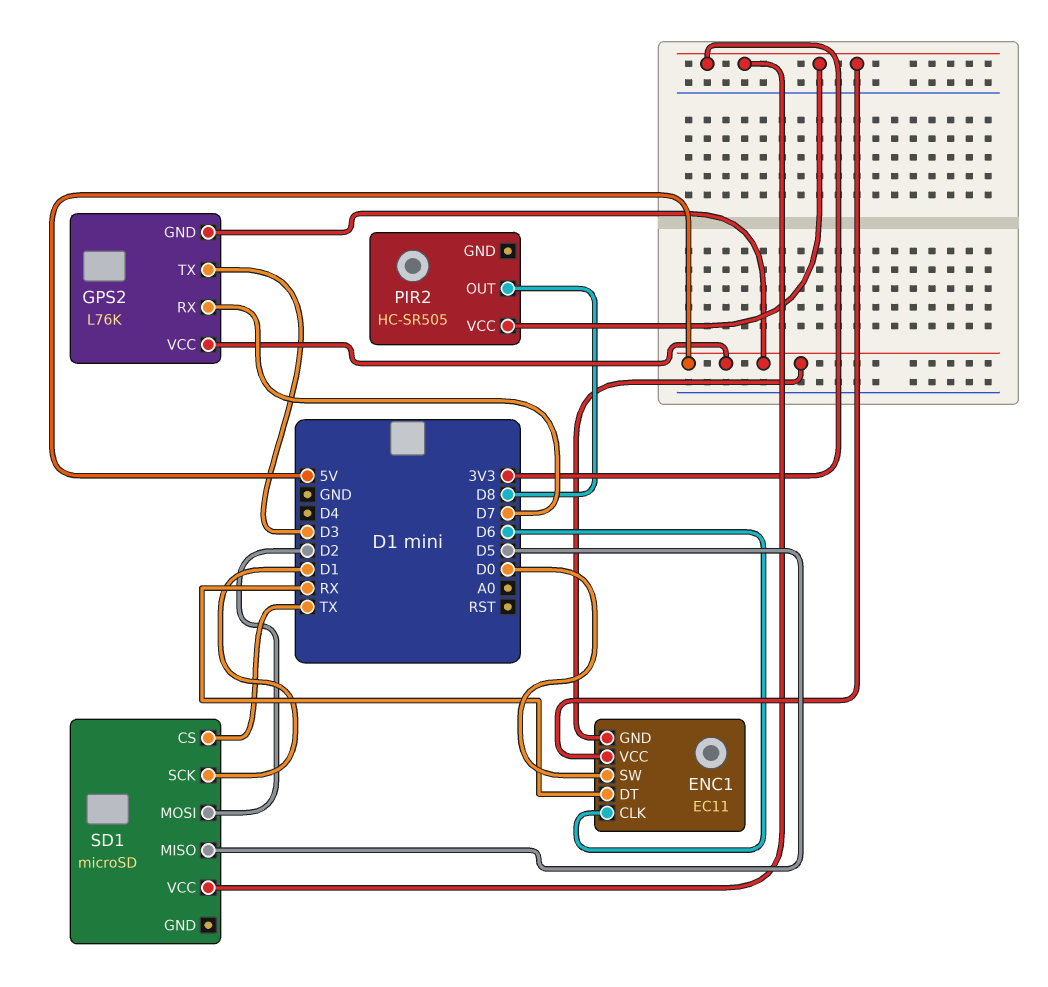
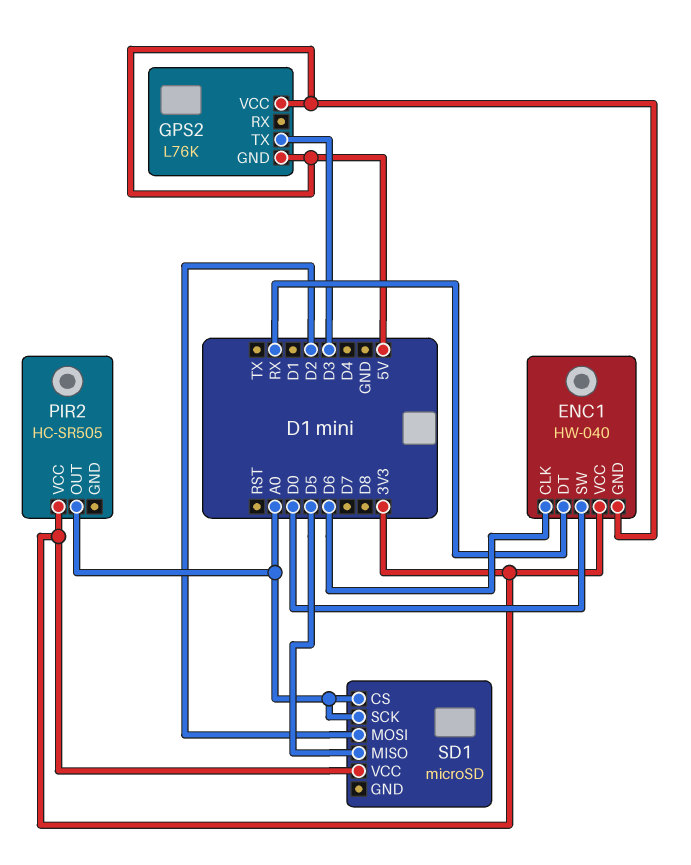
ENC1: EC11 -> HW-040
GPS2 pin RX: D7 -> none
PIR2 pin OUT: D8 -> A0
SD1 pin CS: TX -> A0
SD1 pin SCK: D1 -> A0

